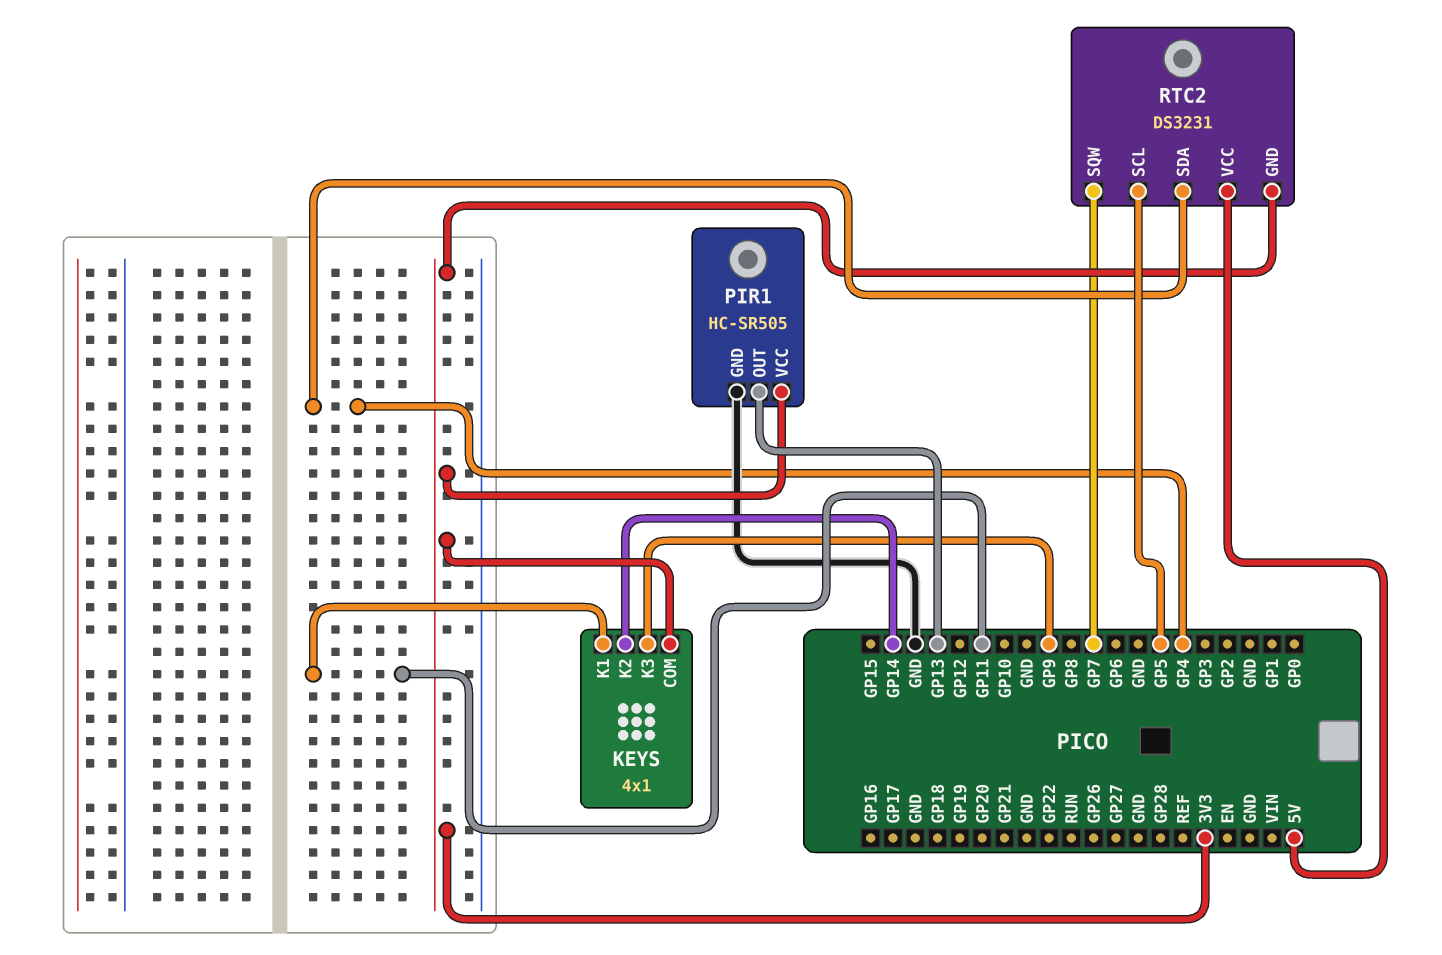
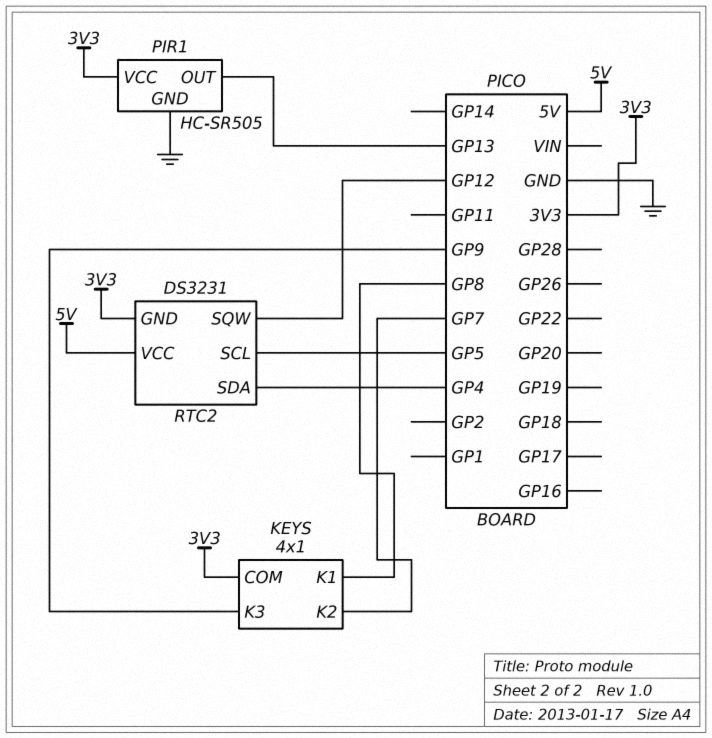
KEYS pin K1: GP11 -> GP8
KEYS pin K2: GP14 -> GP7
RTC2 pin SQW: GP7 -> GP12

